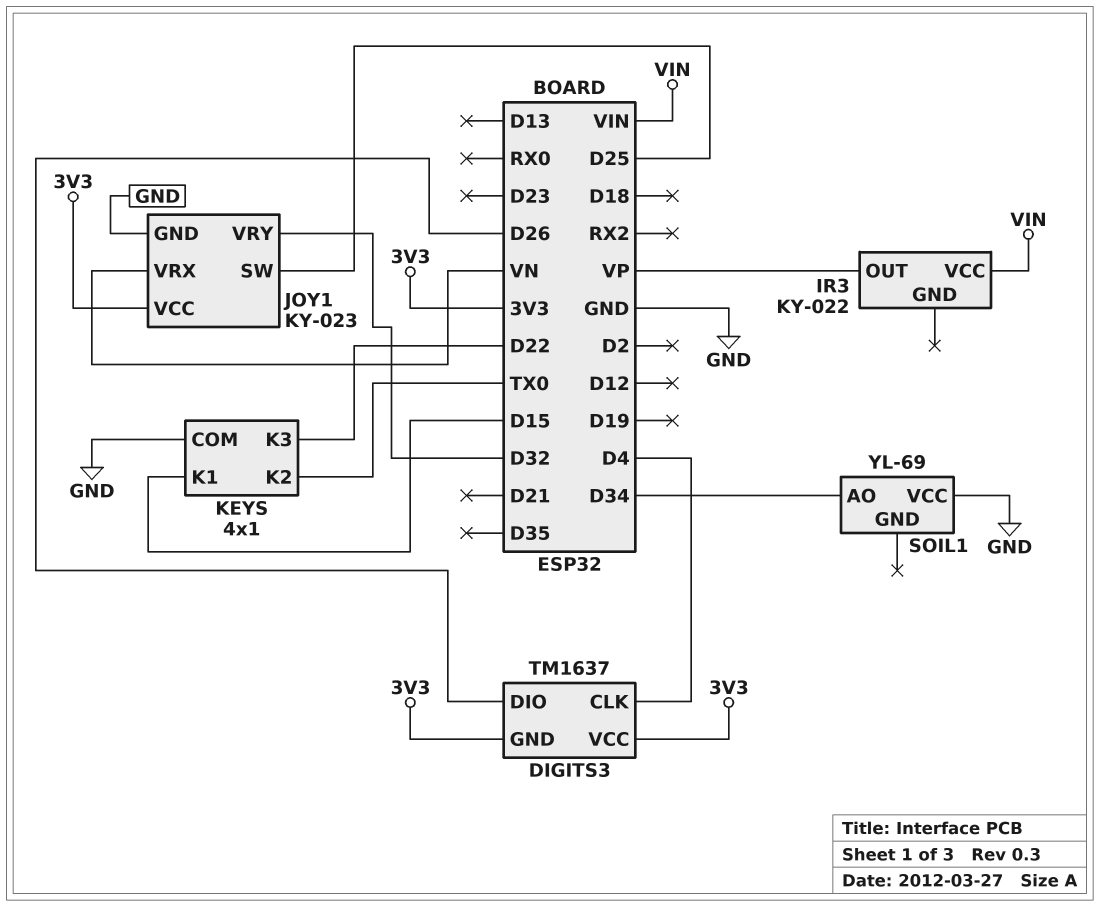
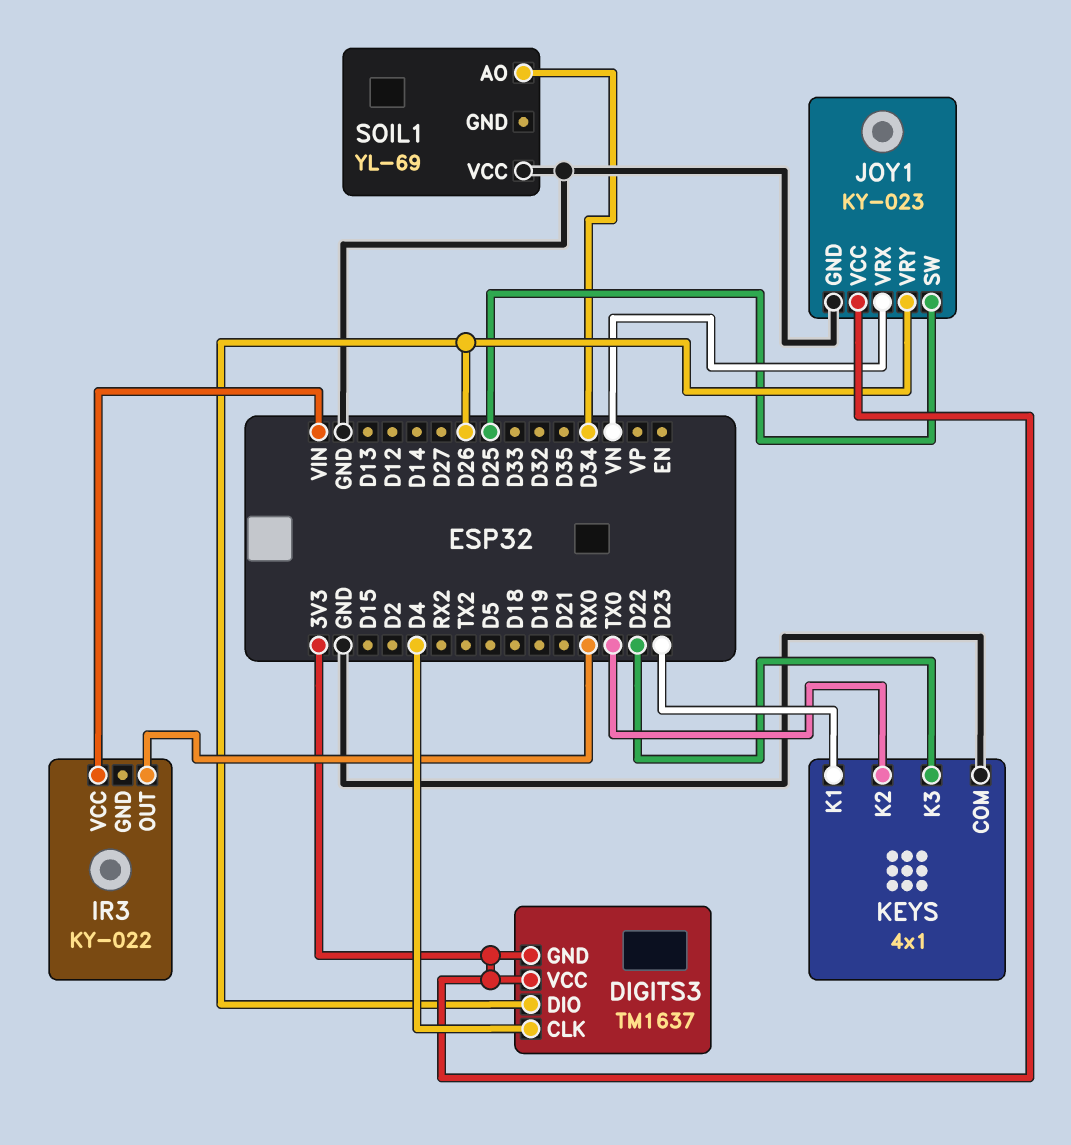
IR3 pin OUT: VP -> RX0
JOY1 pin VRY: D32 -> D26
KEYS pin K1: D15 -> D23

